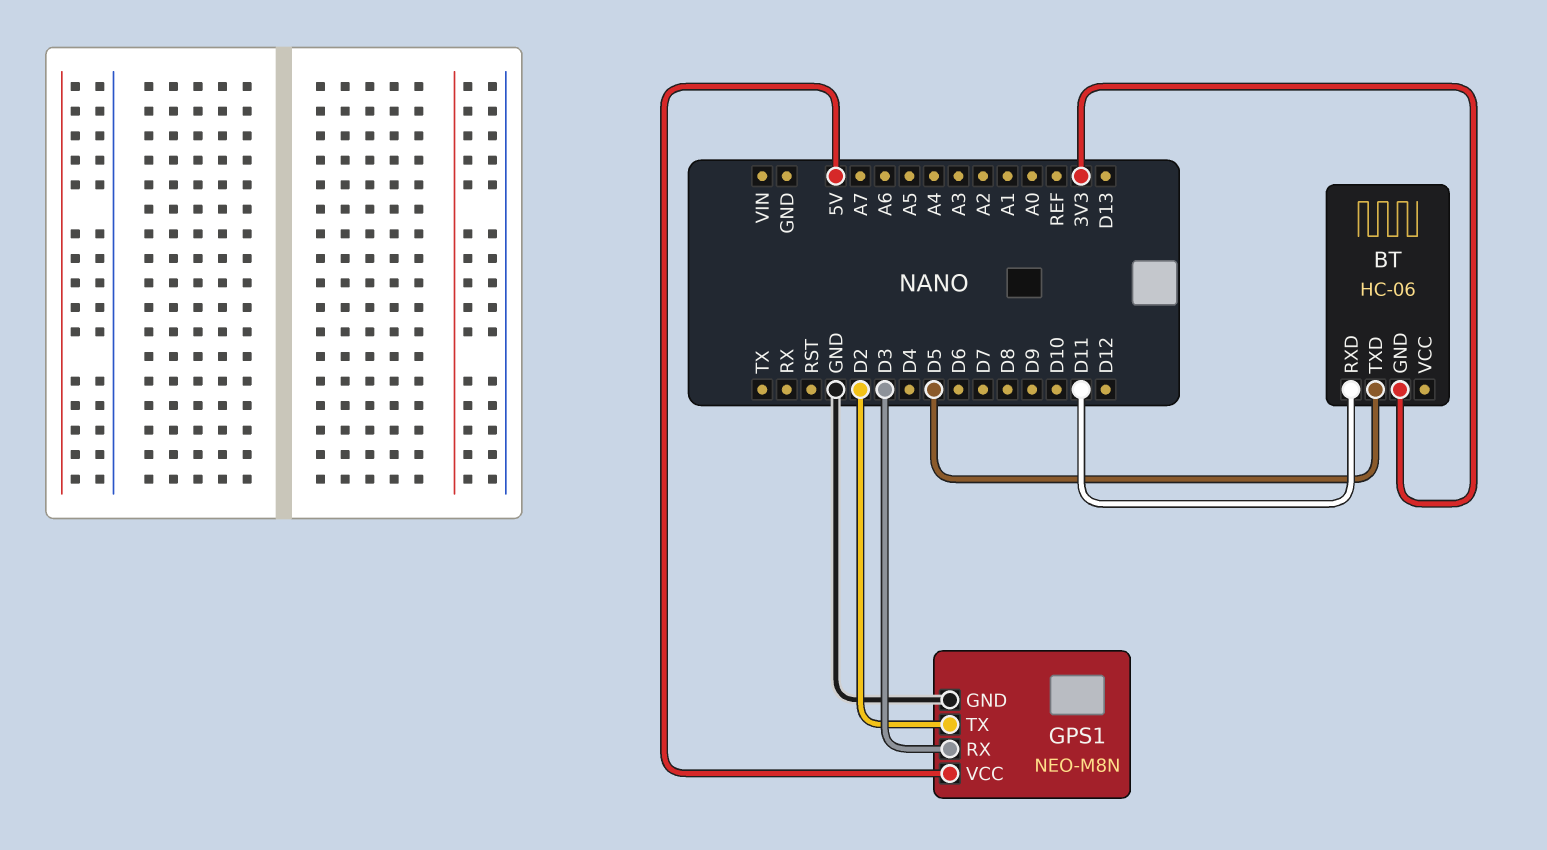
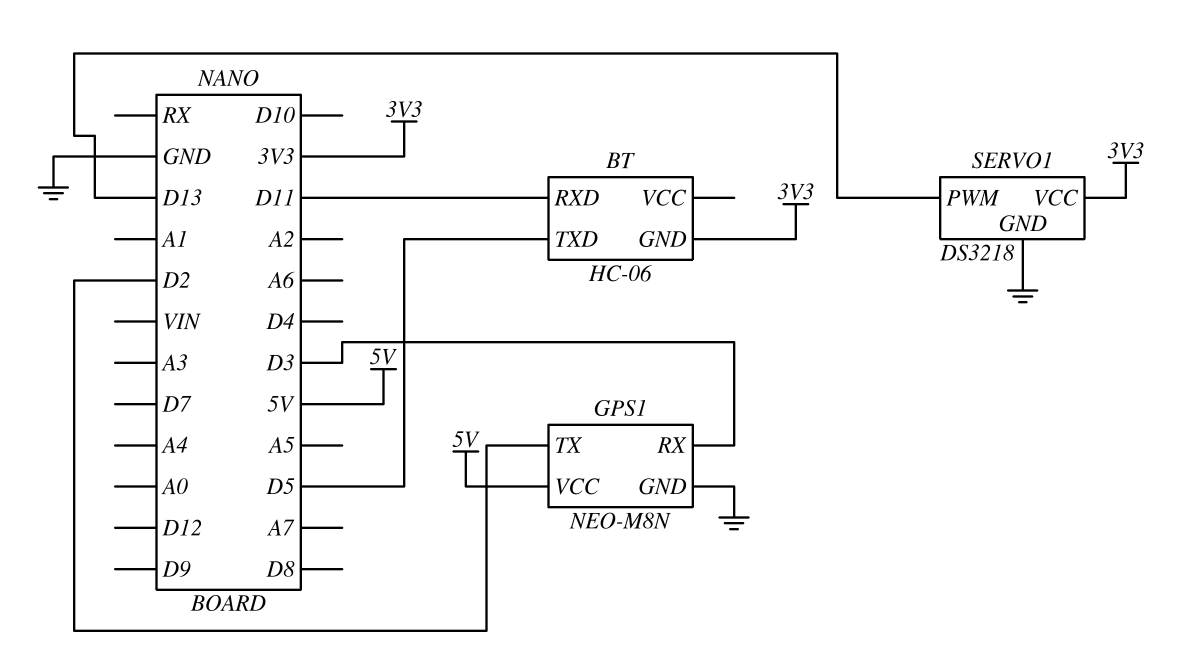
SERVO1: none -> DS3218
SERVO1 pin GND: none -> GND
SERVO1 pin PWM: none -> D13
SERVO1 pin VCC: none -> 3V3

